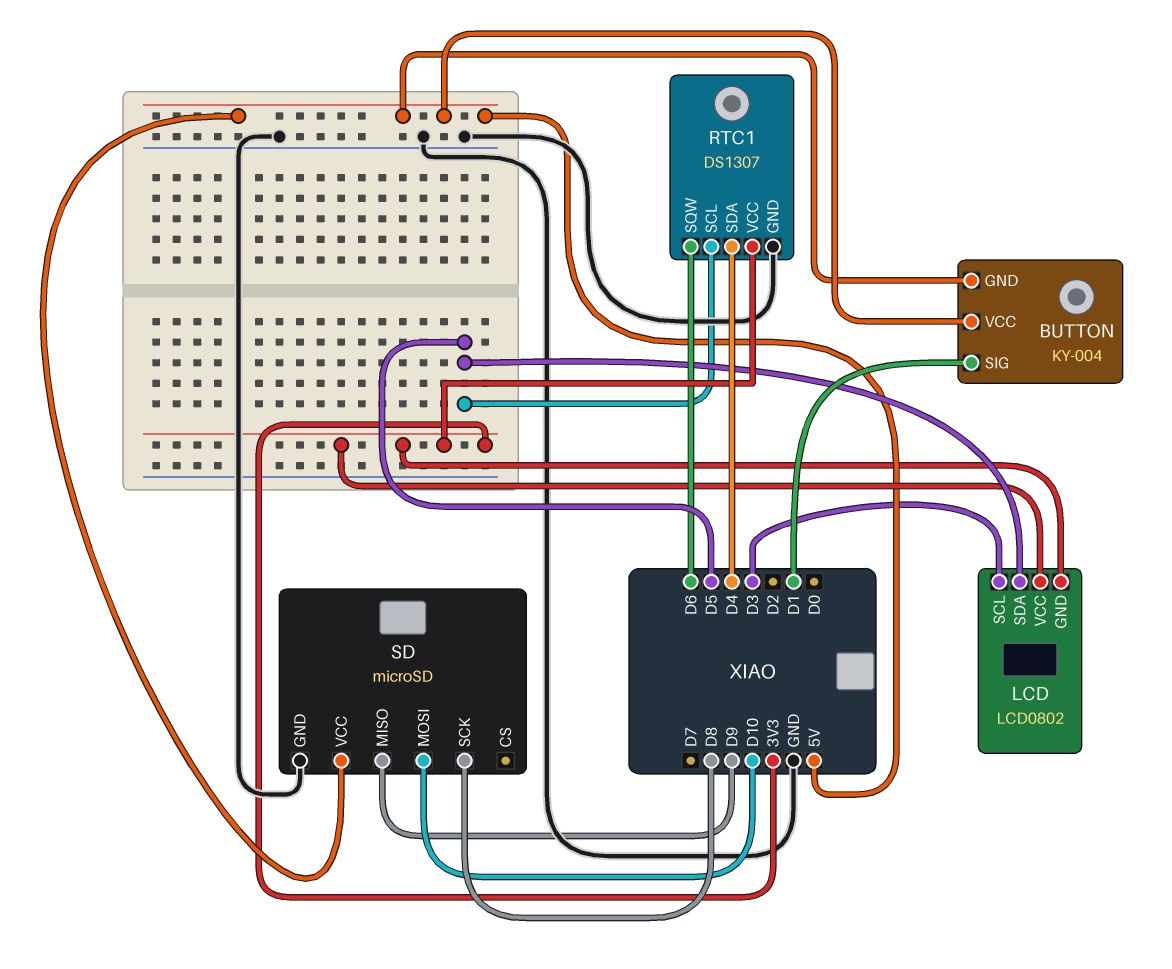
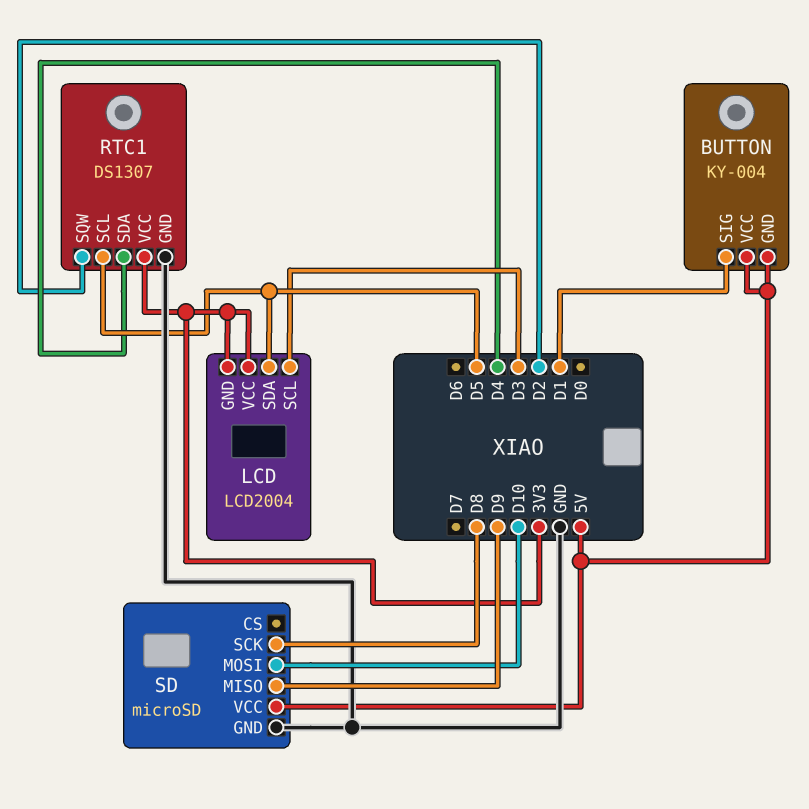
LCD: LCD0802 -> LCD2004
RTC1 pin SQW: D6 -> D2

